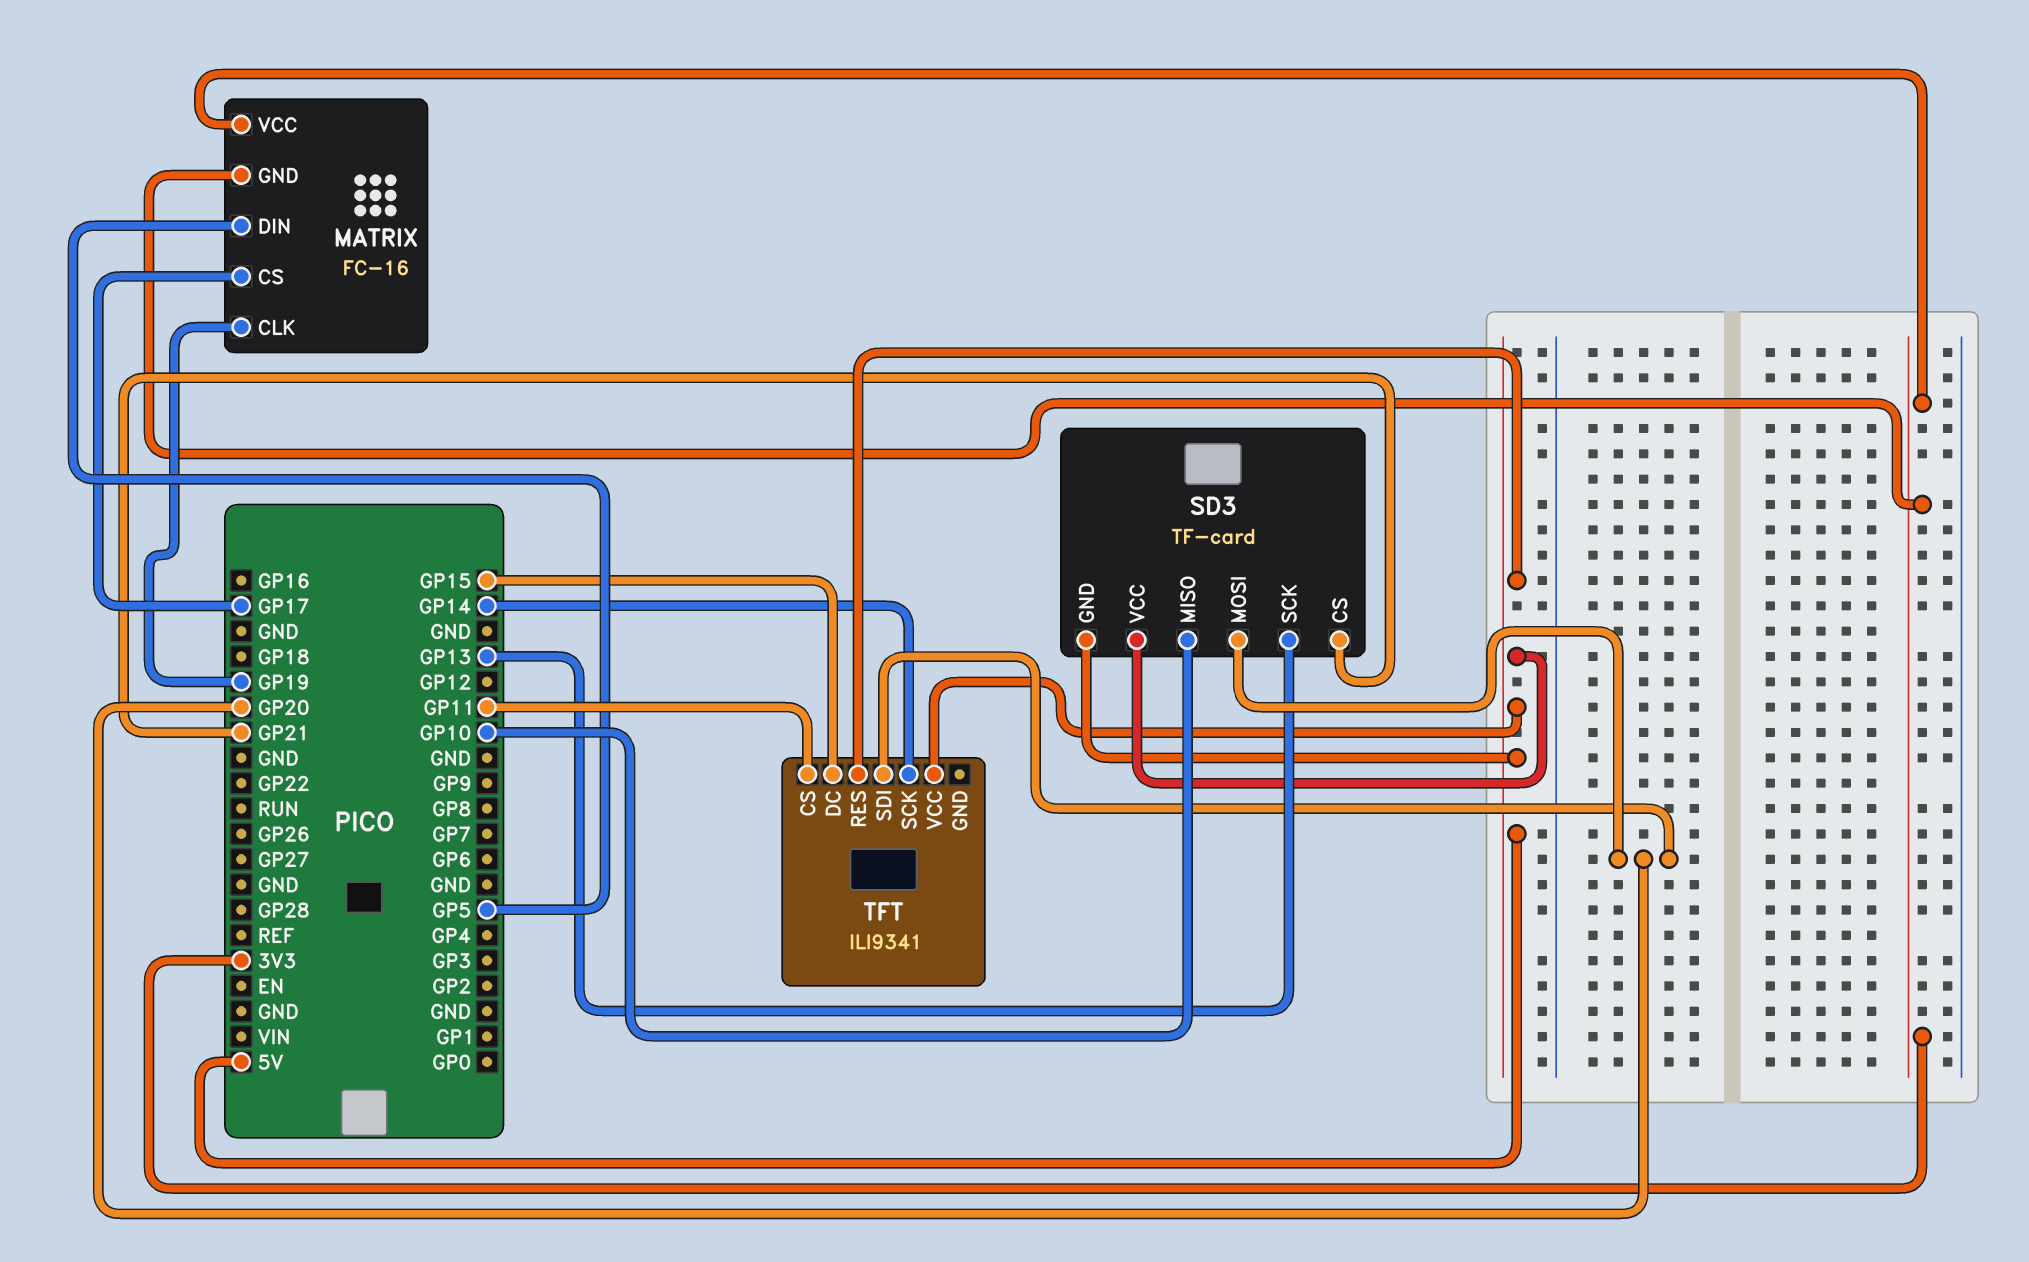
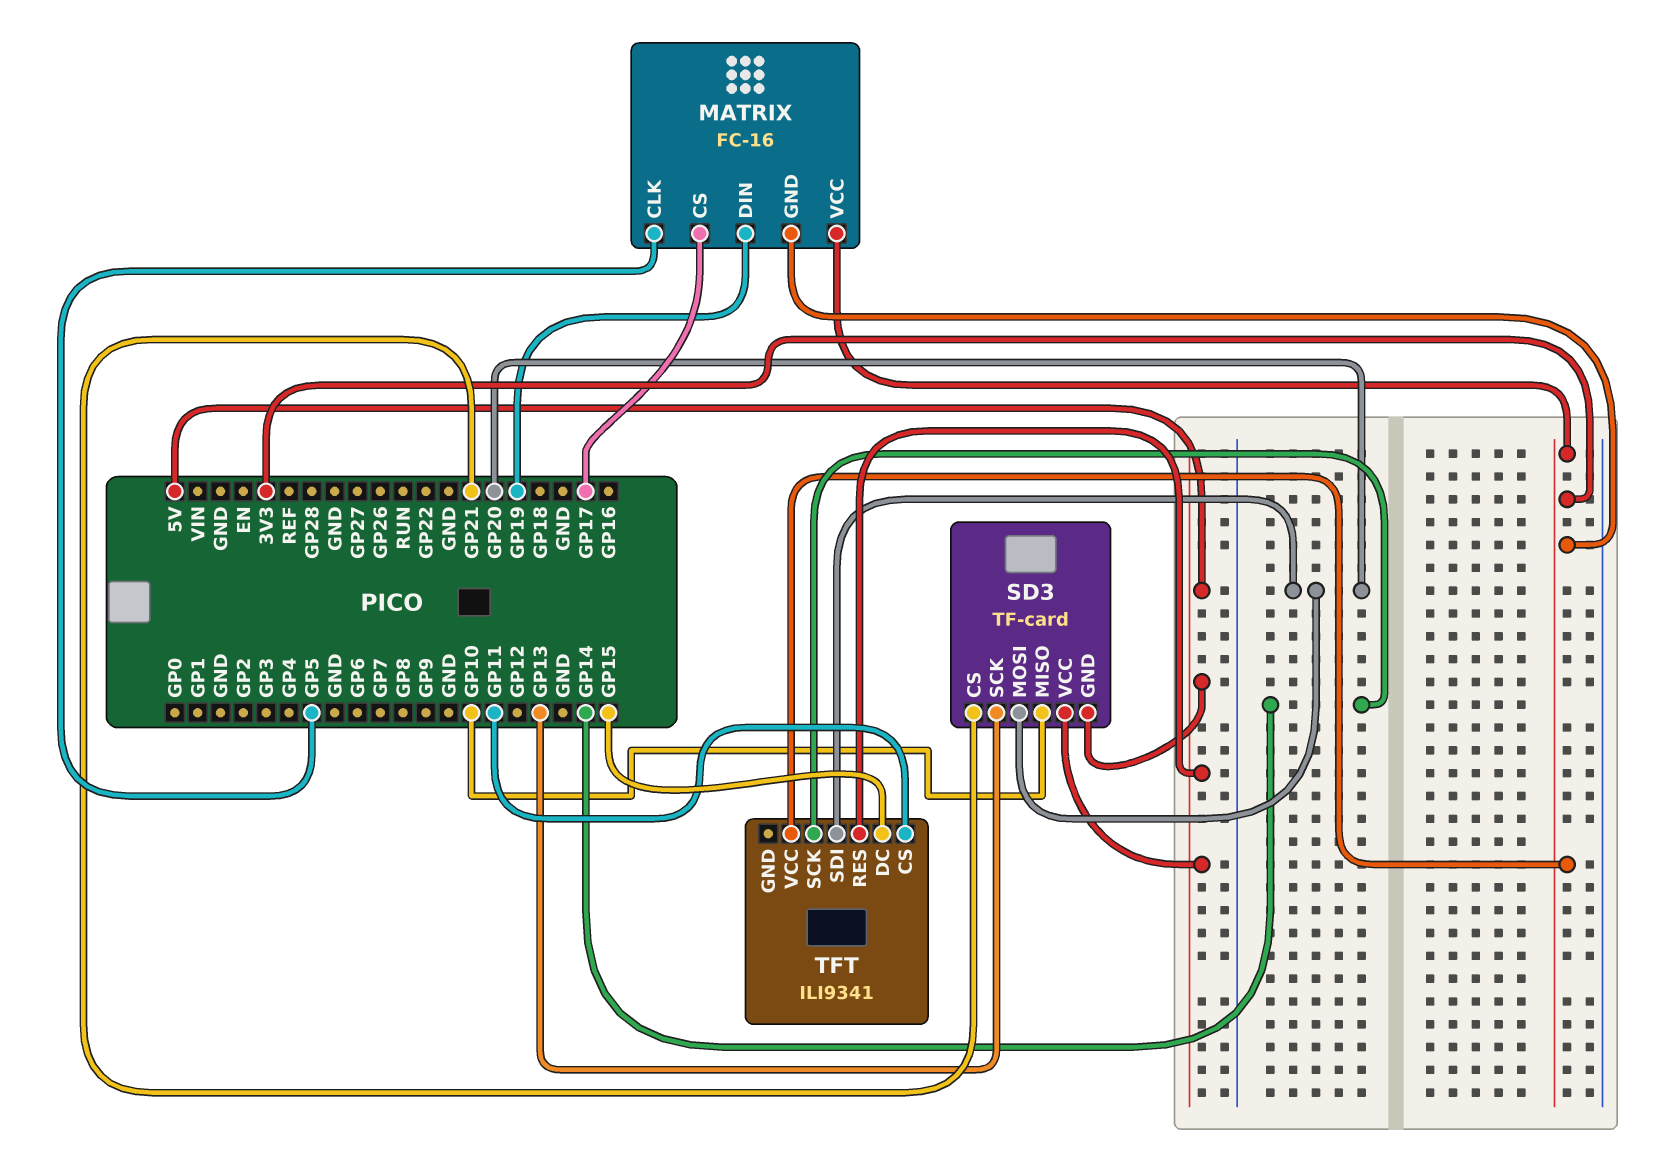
MATRIX pin CLK: GP19 -> GP5
MATRIX pin DIN: GP5 -> GP19
TFT pin VCC: 5V -> 3V3

